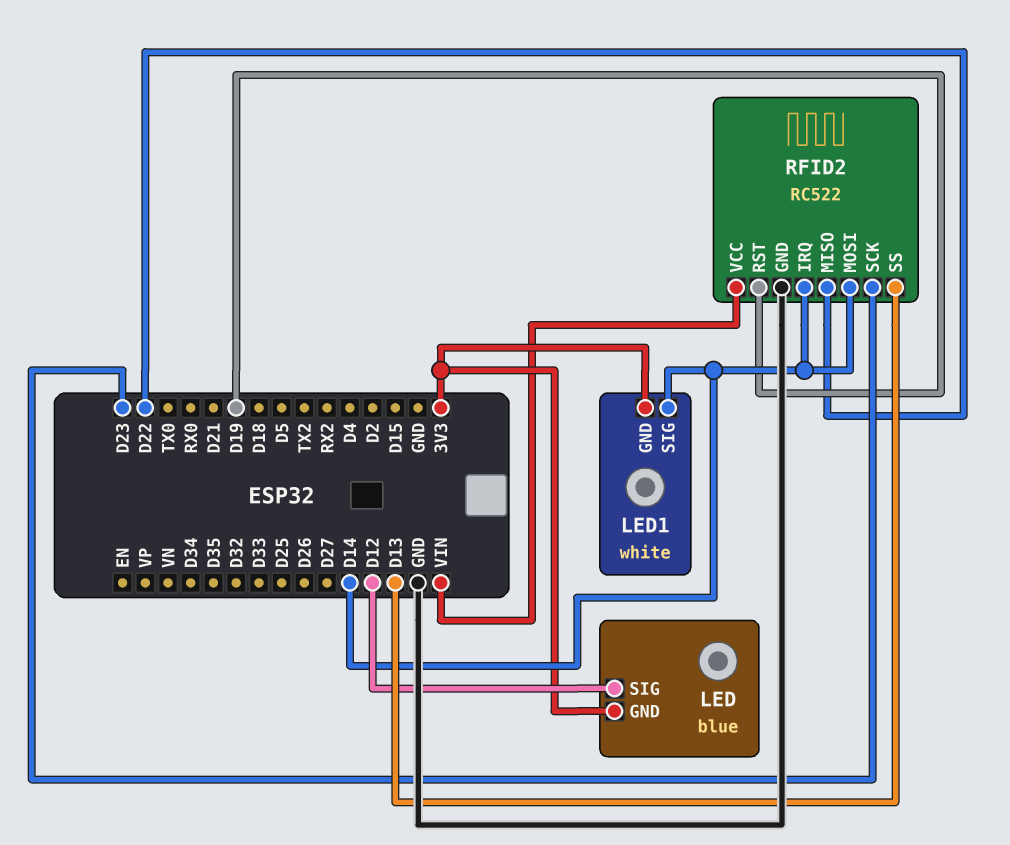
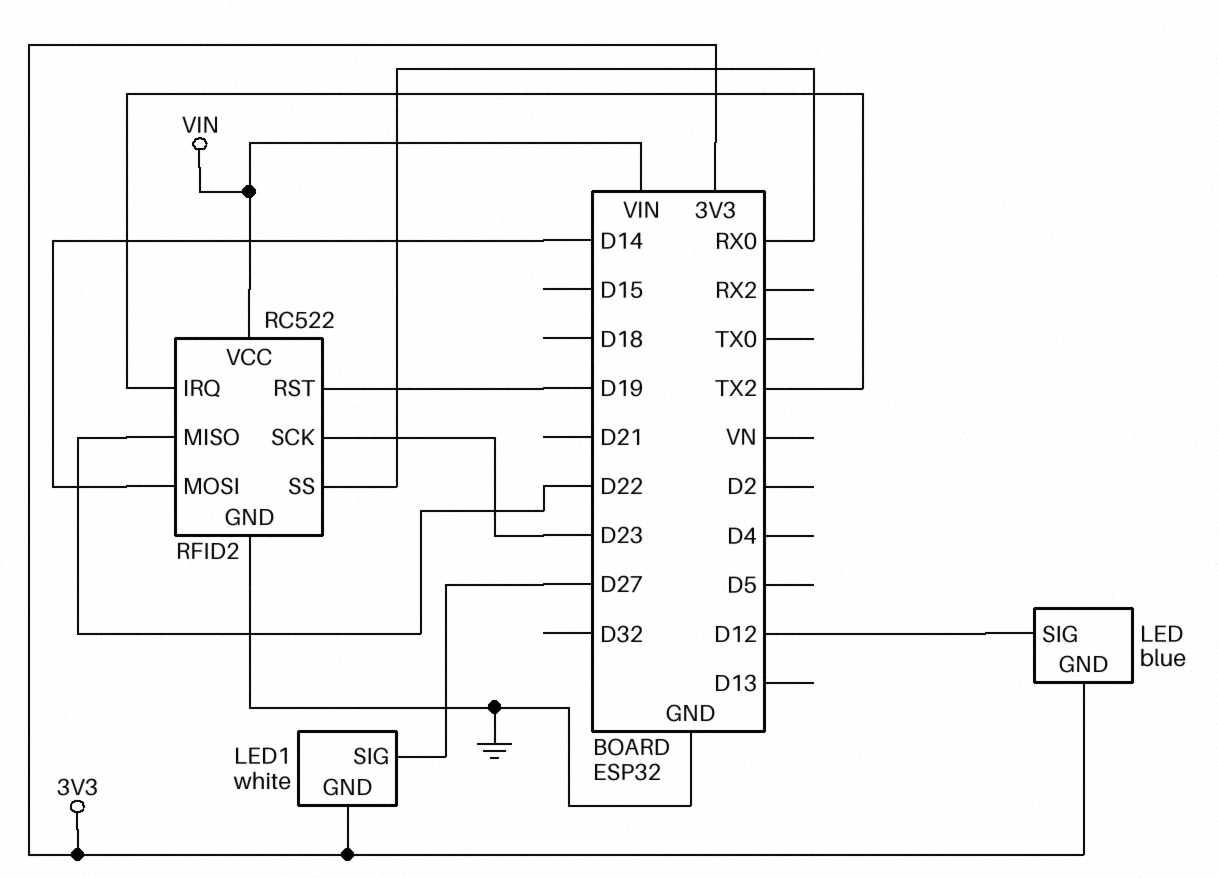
LED1 pin SIG: D14 -> D27
RFID2 pin IRQ: D14 -> TX2
RFID2 pin SS: D13 -> RX0

